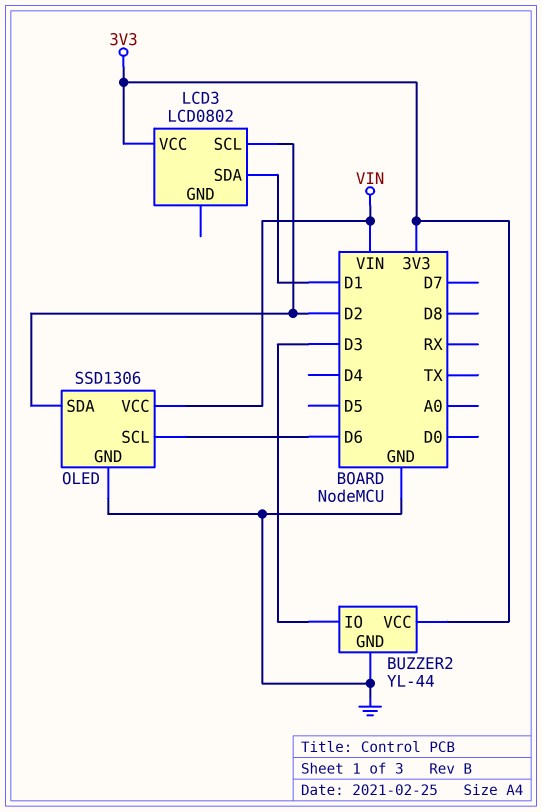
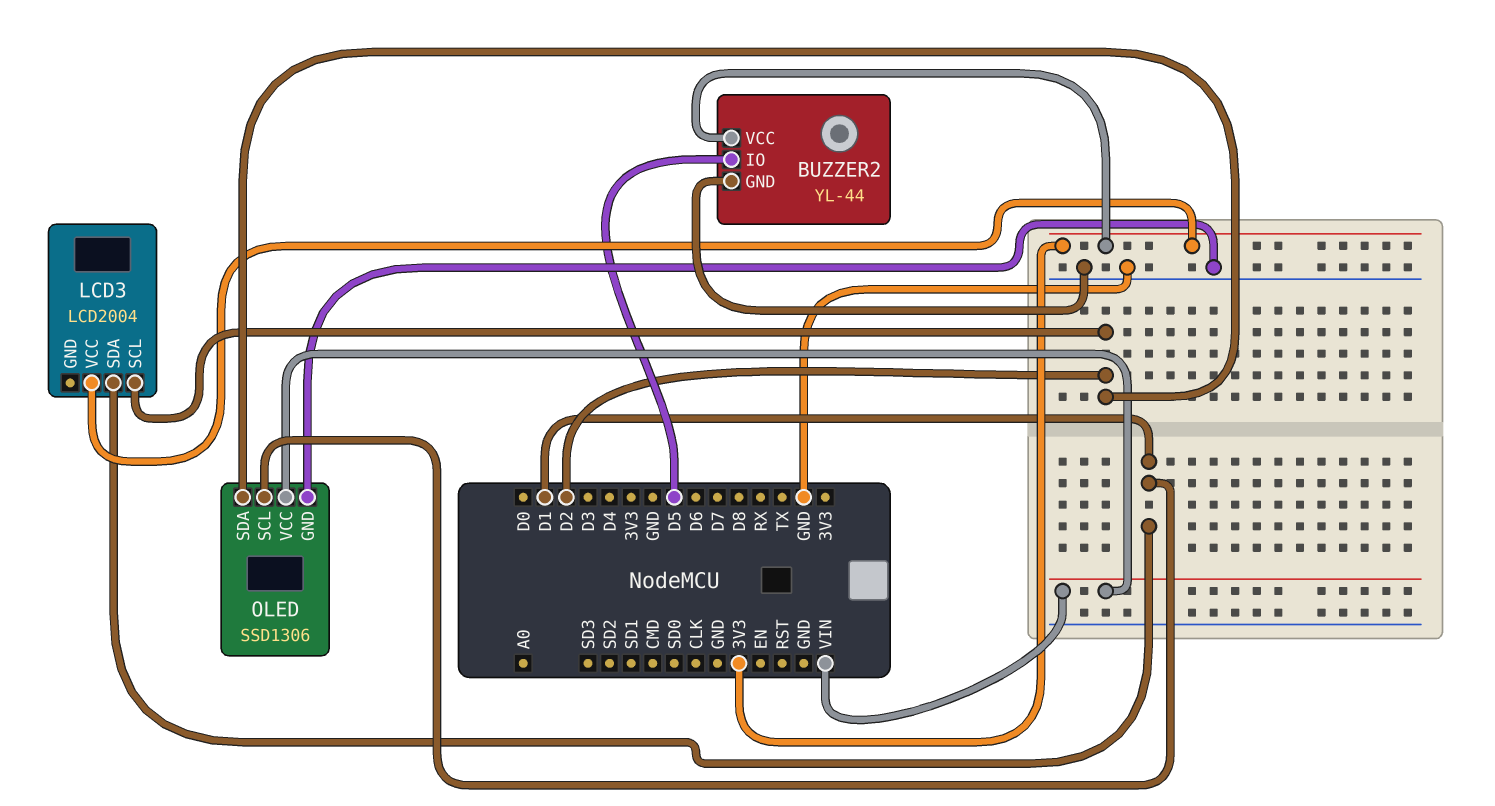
BUZZER2 pin IO: D3 -> D5
LCD3: LCD0802 -> LCD2004
OLED pin SCL: D6 -> D1

